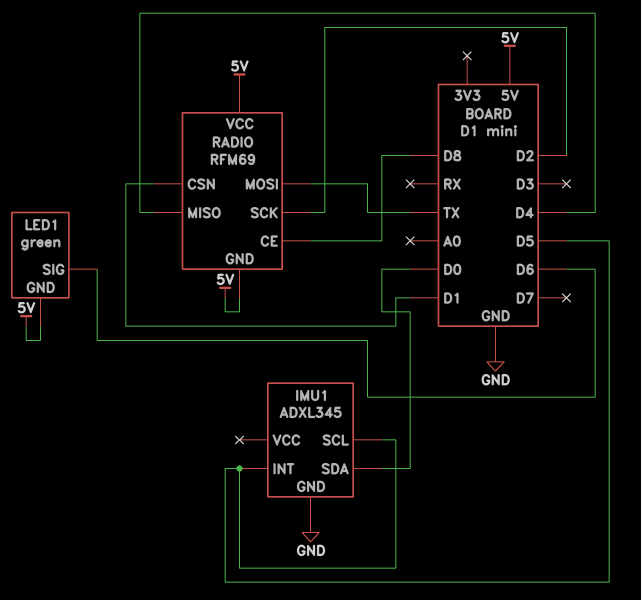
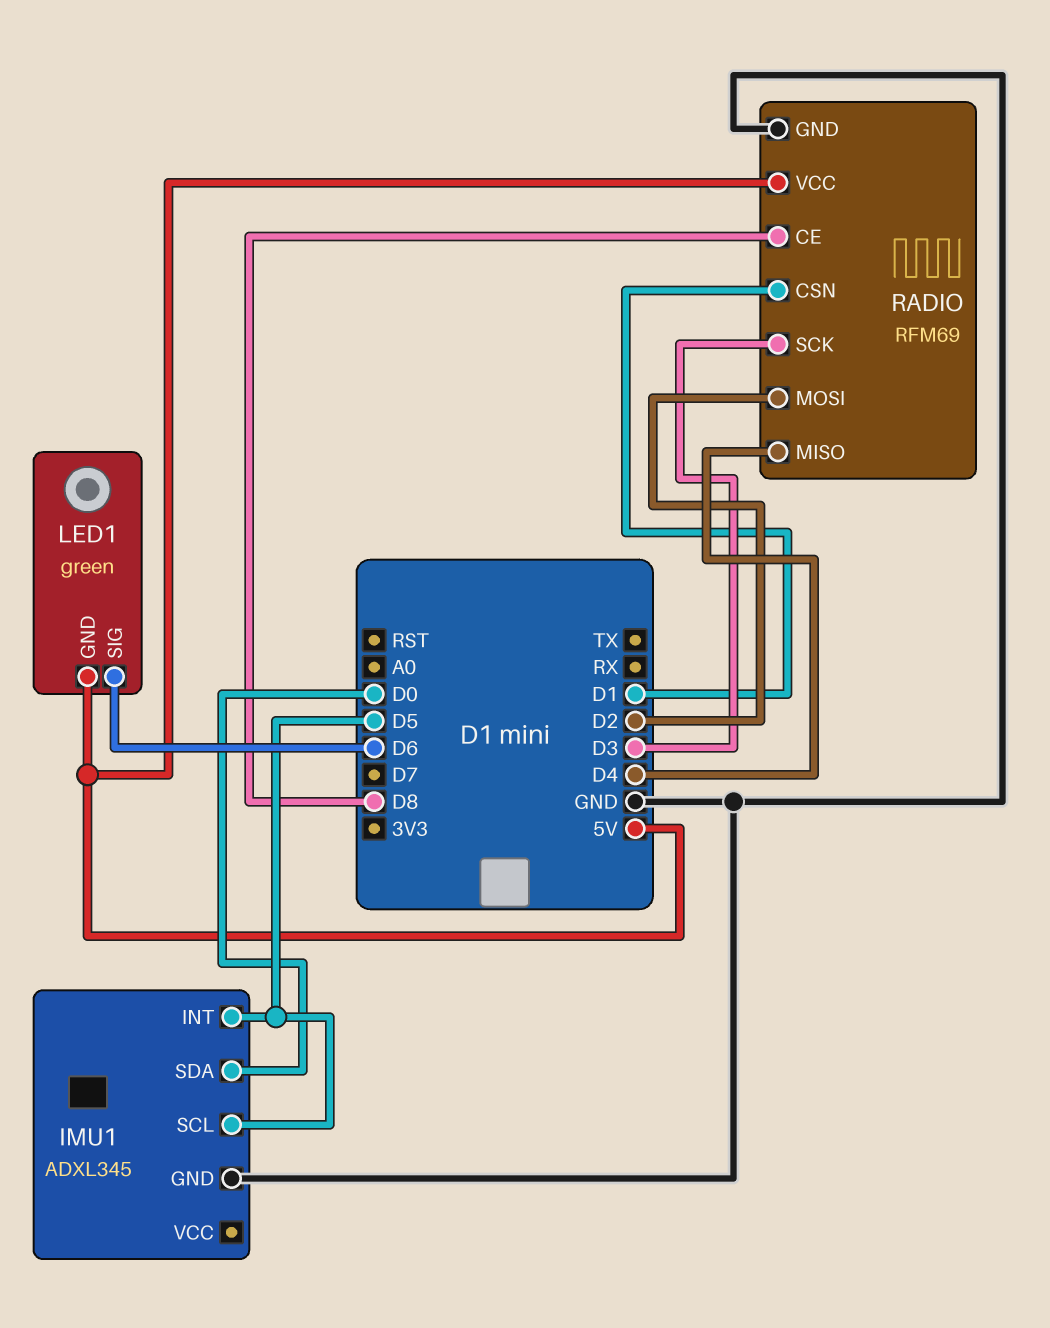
RADIO pin GND: 5V -> GND
RADIO pin MOSI: TX -> D2
RADIO pin SCK: D2 -> D3

